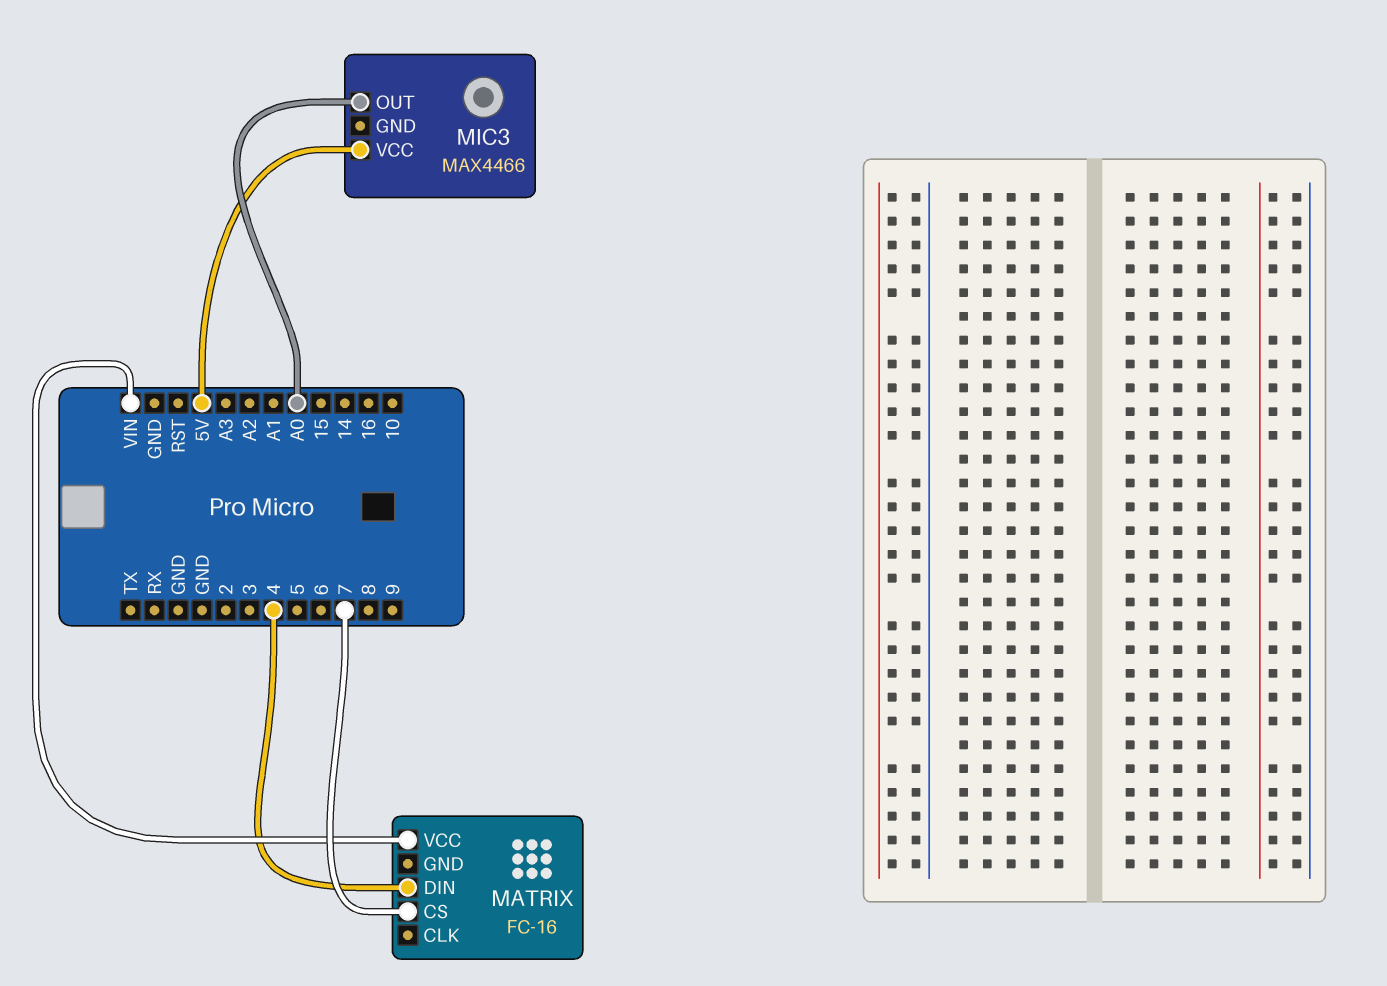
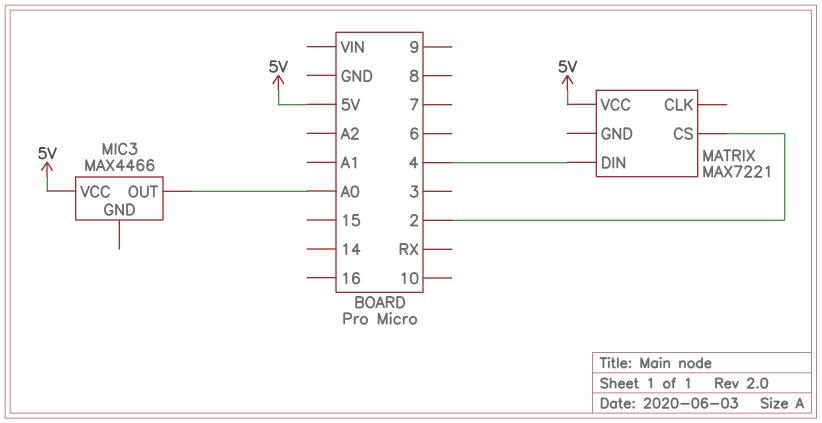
MATRIX: FC-16 -> MAX7221
MATRIX pin CS: 7 -> 2
MATRIX pin VCC: VIN -> 5V

